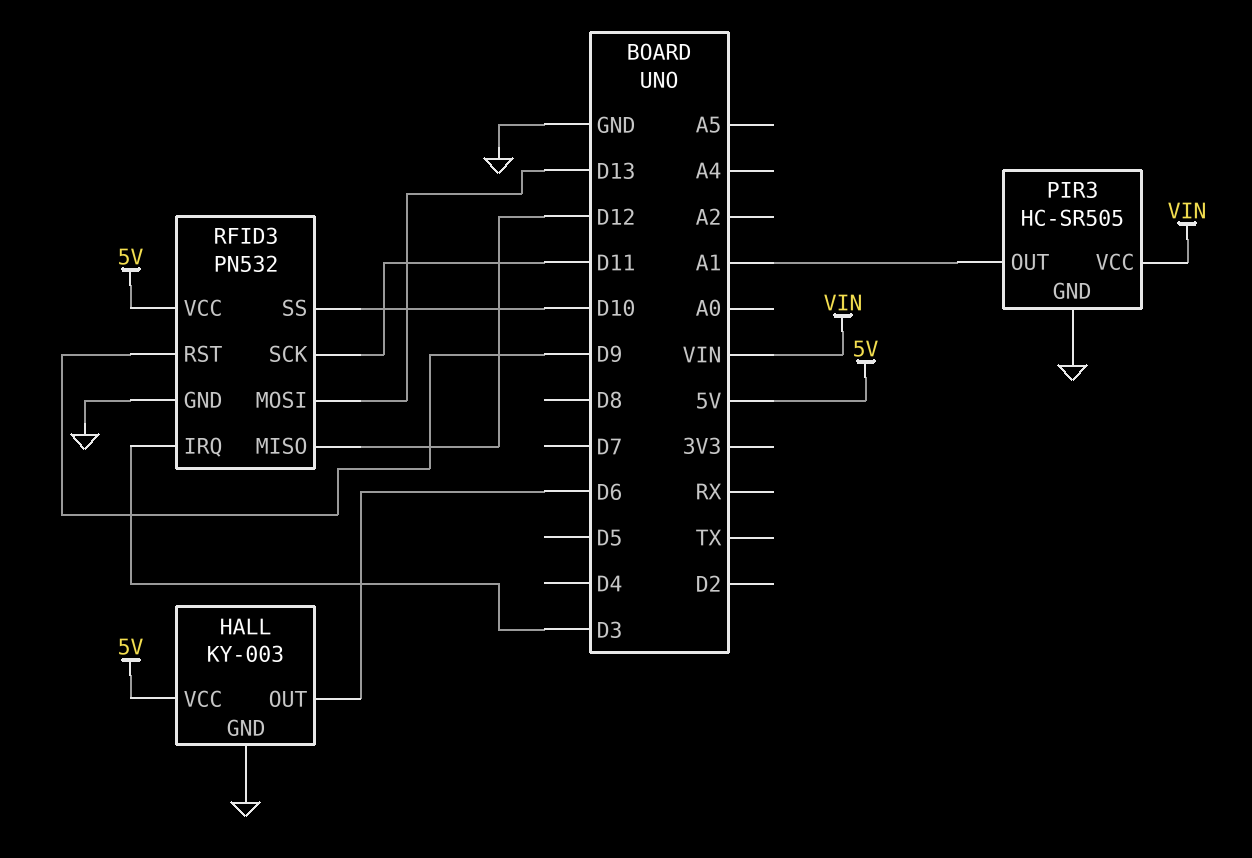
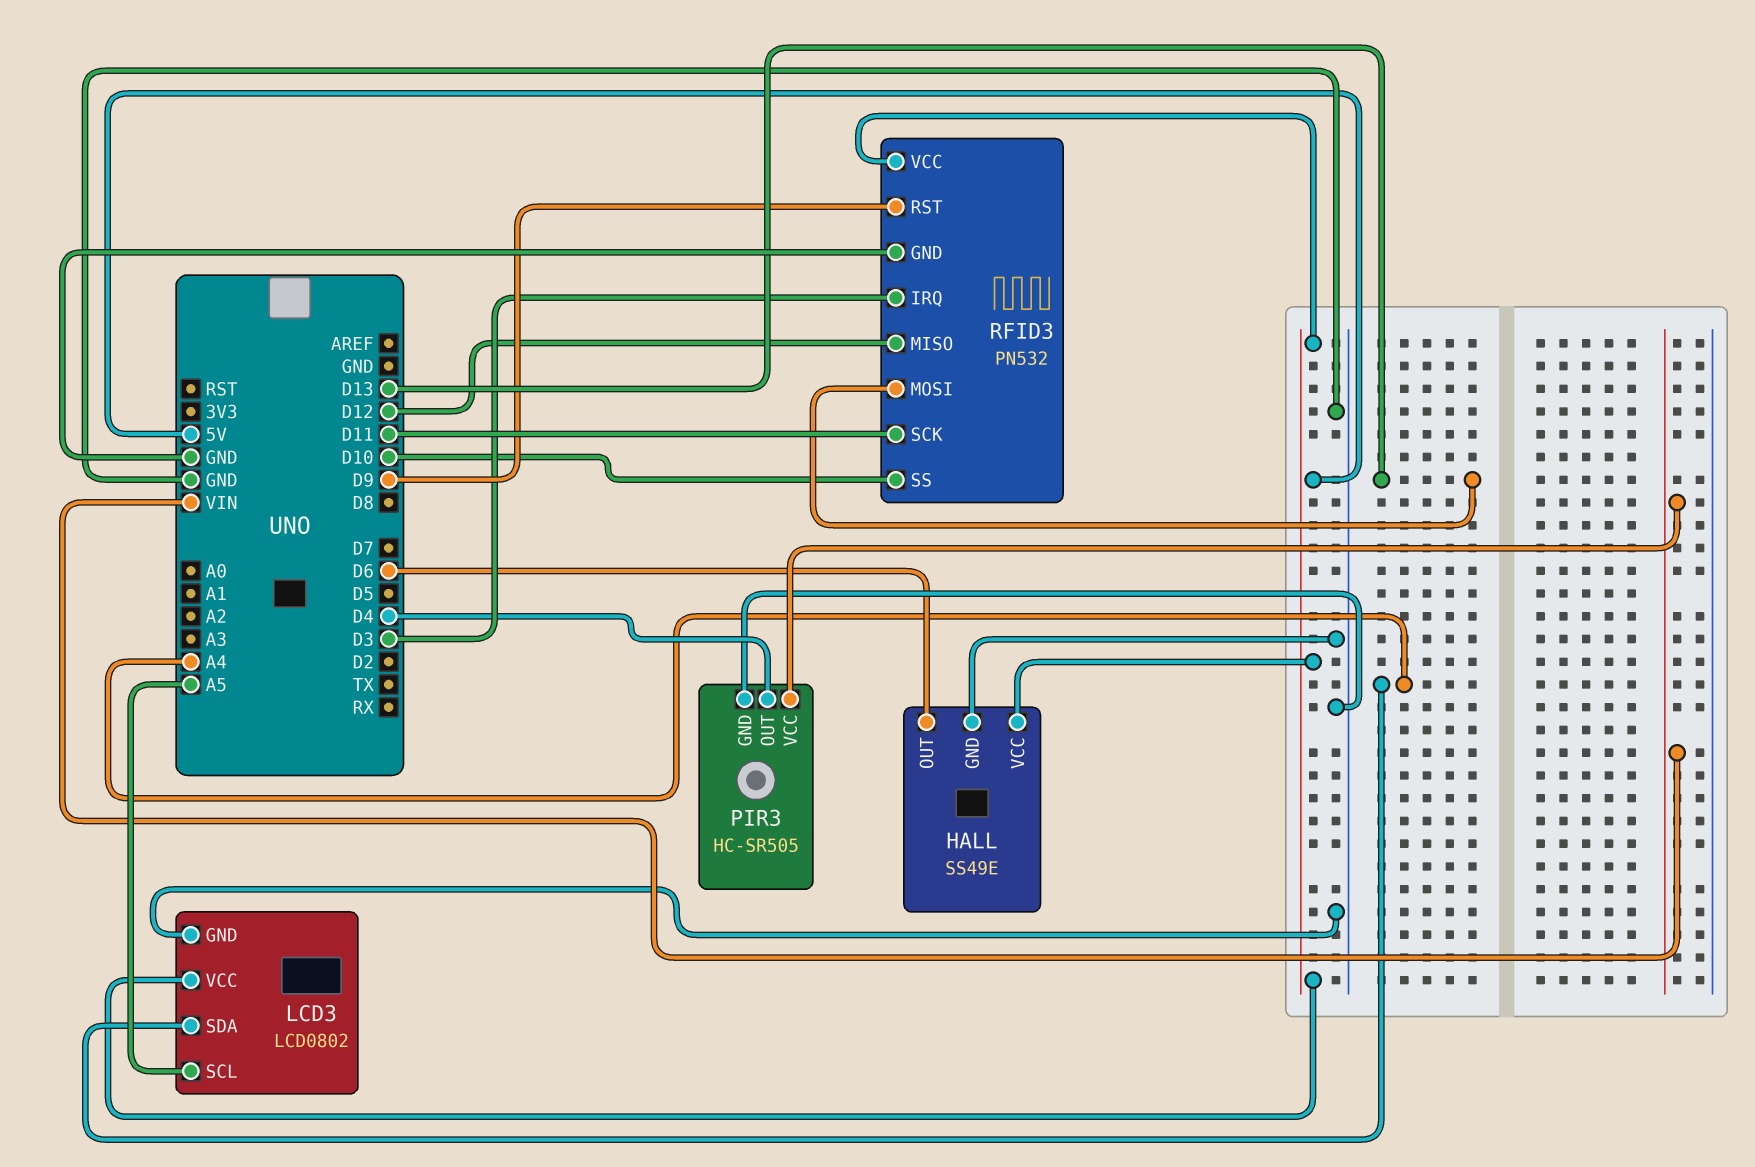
HALL: KY-003 -> SS49E
LCD3: none -> LCD0802
LCD3 pin GND: none -> GND
LCD3 pin SCL: none -> A5
LCD3 pin SDA: none -> A4
LCD3 pin VCC: none -> 5V
PIR3 pin OUT: A1 -> D4

